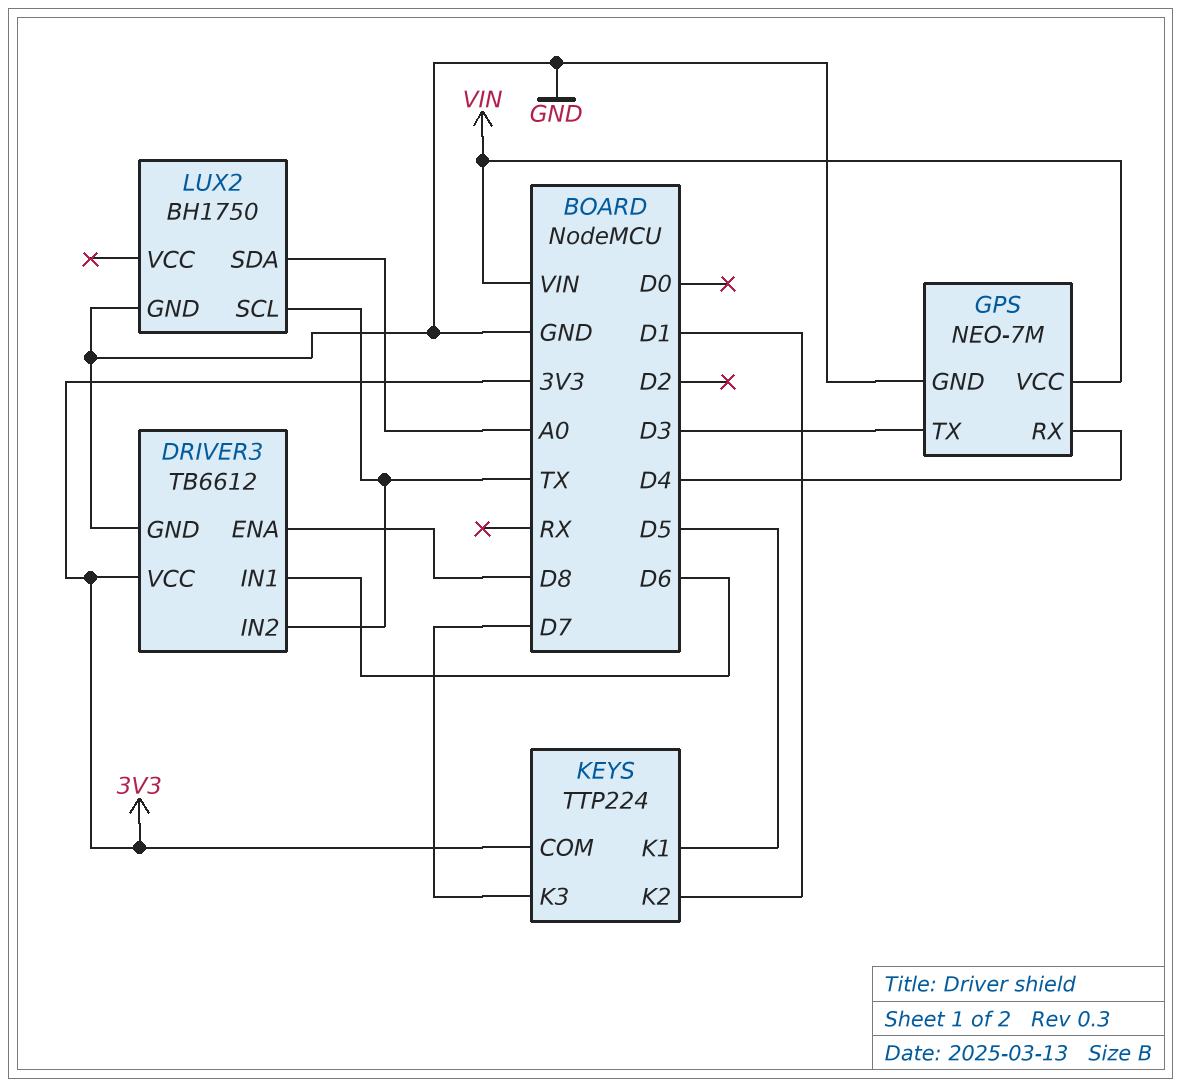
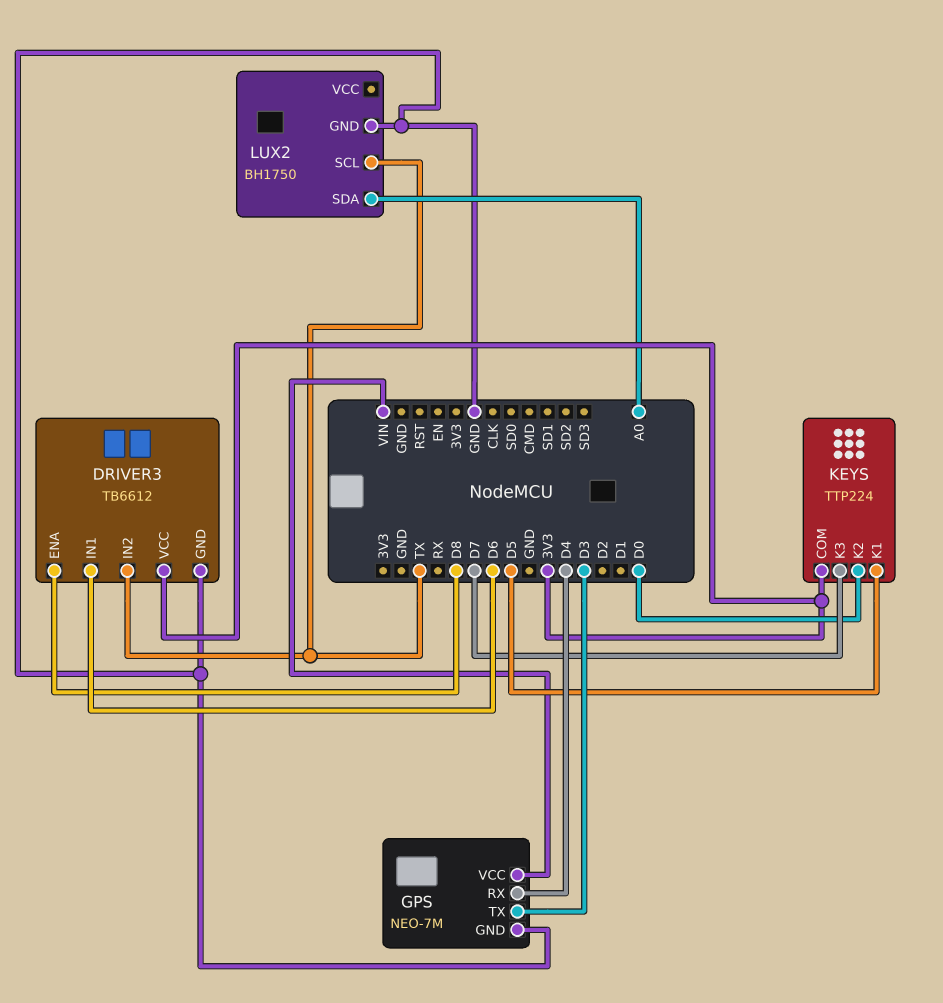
KEYS pin K2: D1 -> D0

